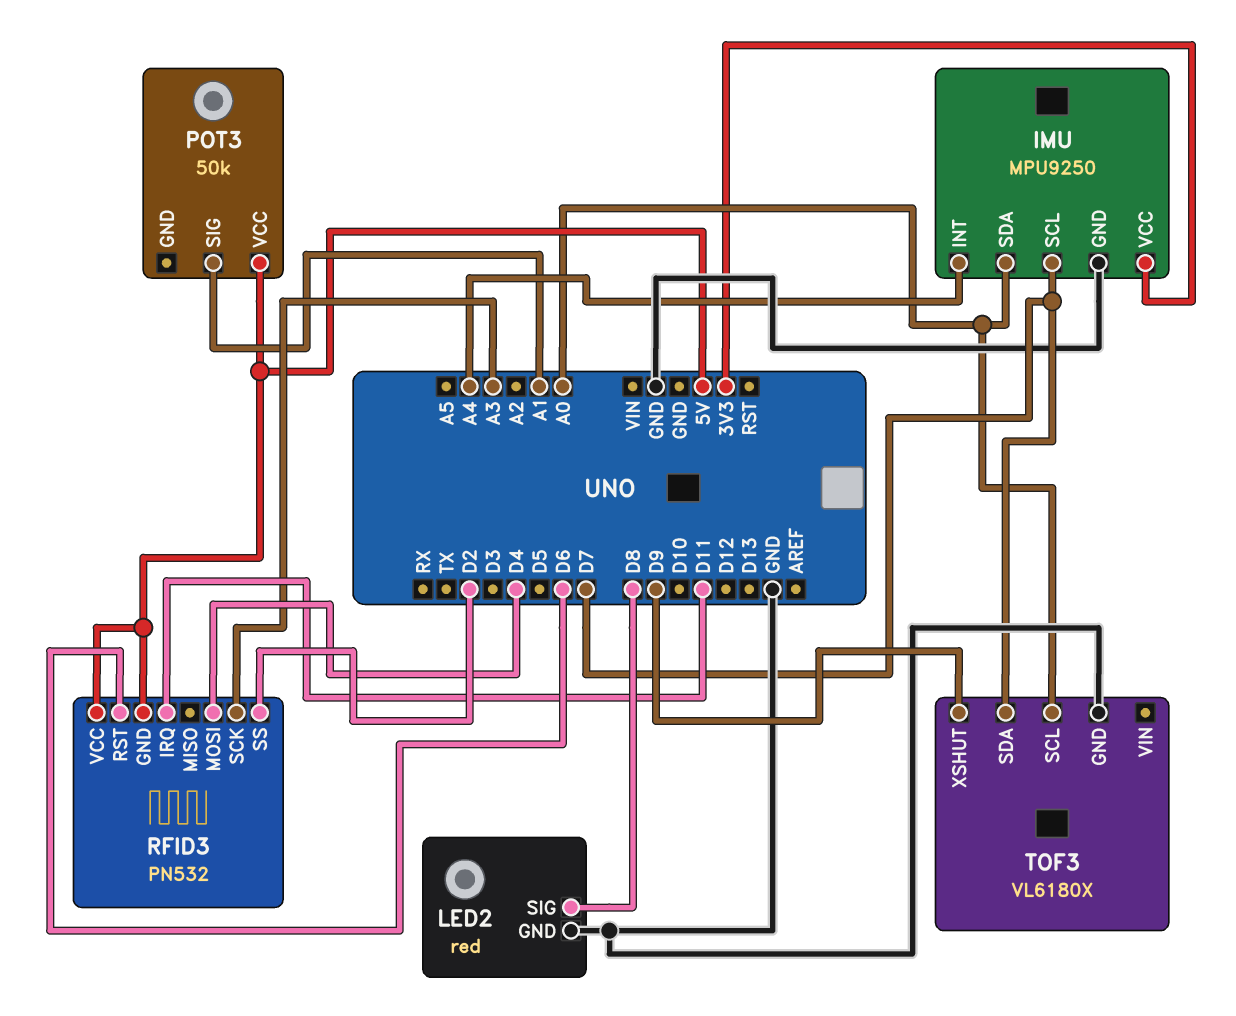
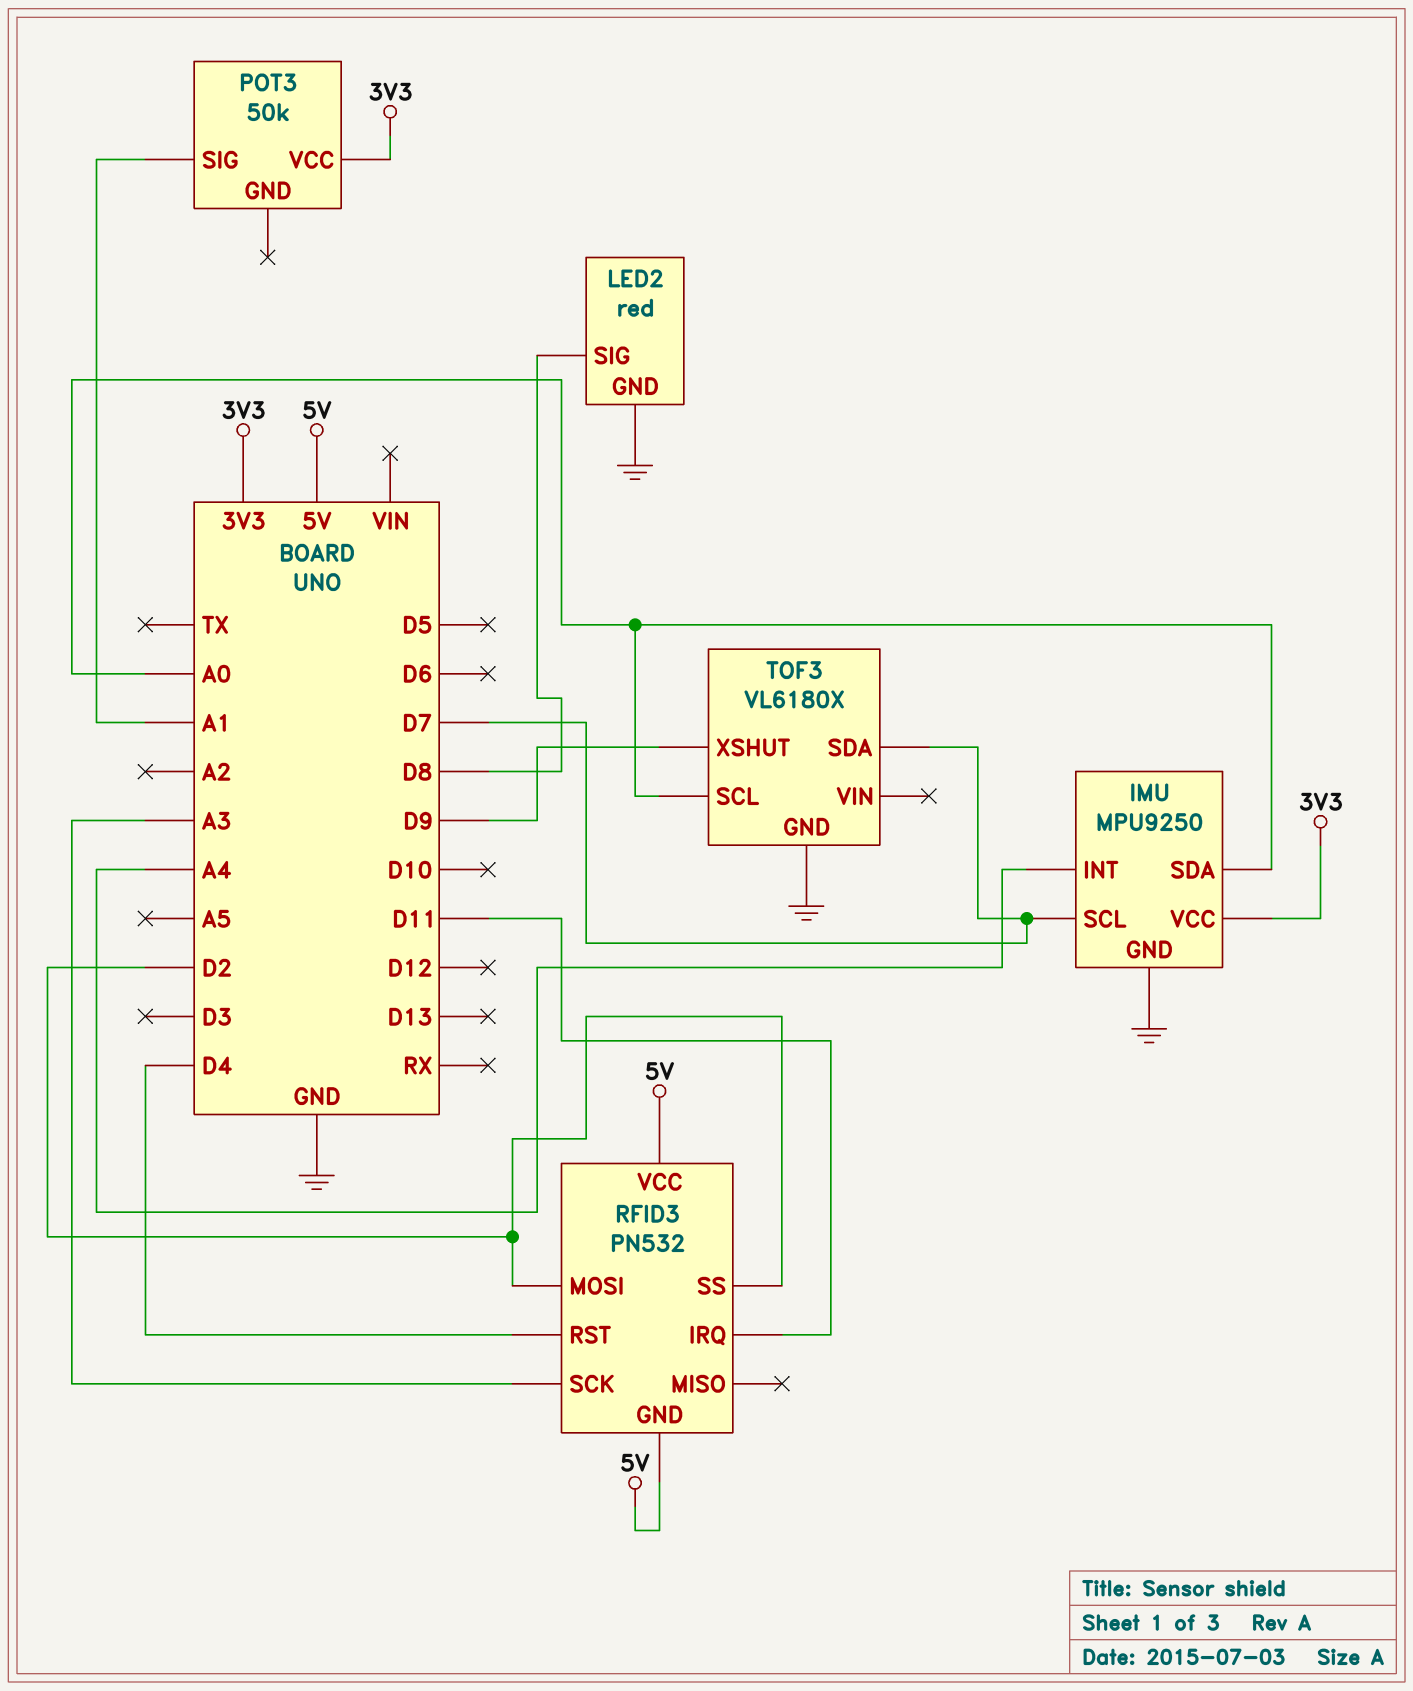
POT3 pin VCC: 5V -> 3V3
RFID3 pin MOSI: D4 -> D2
RFID3 pin RST: D6 -> D4

